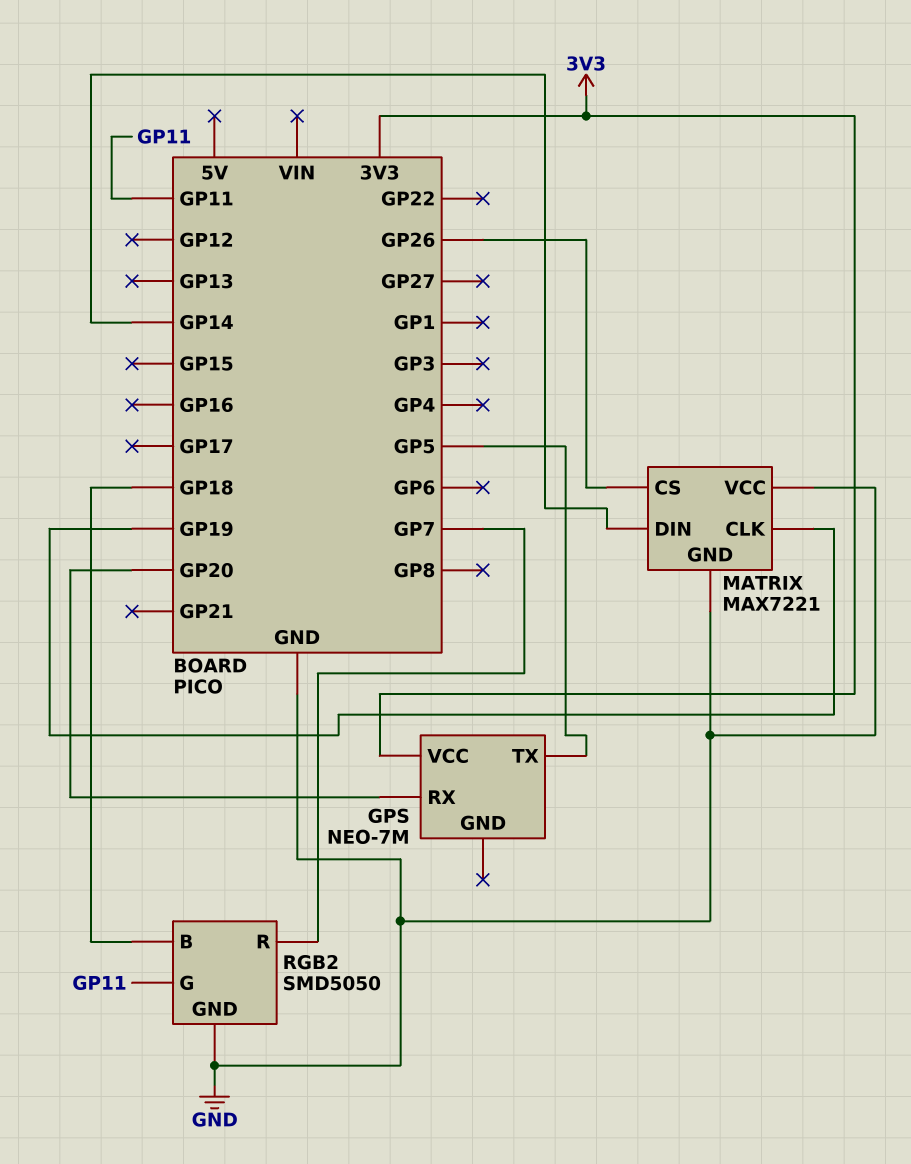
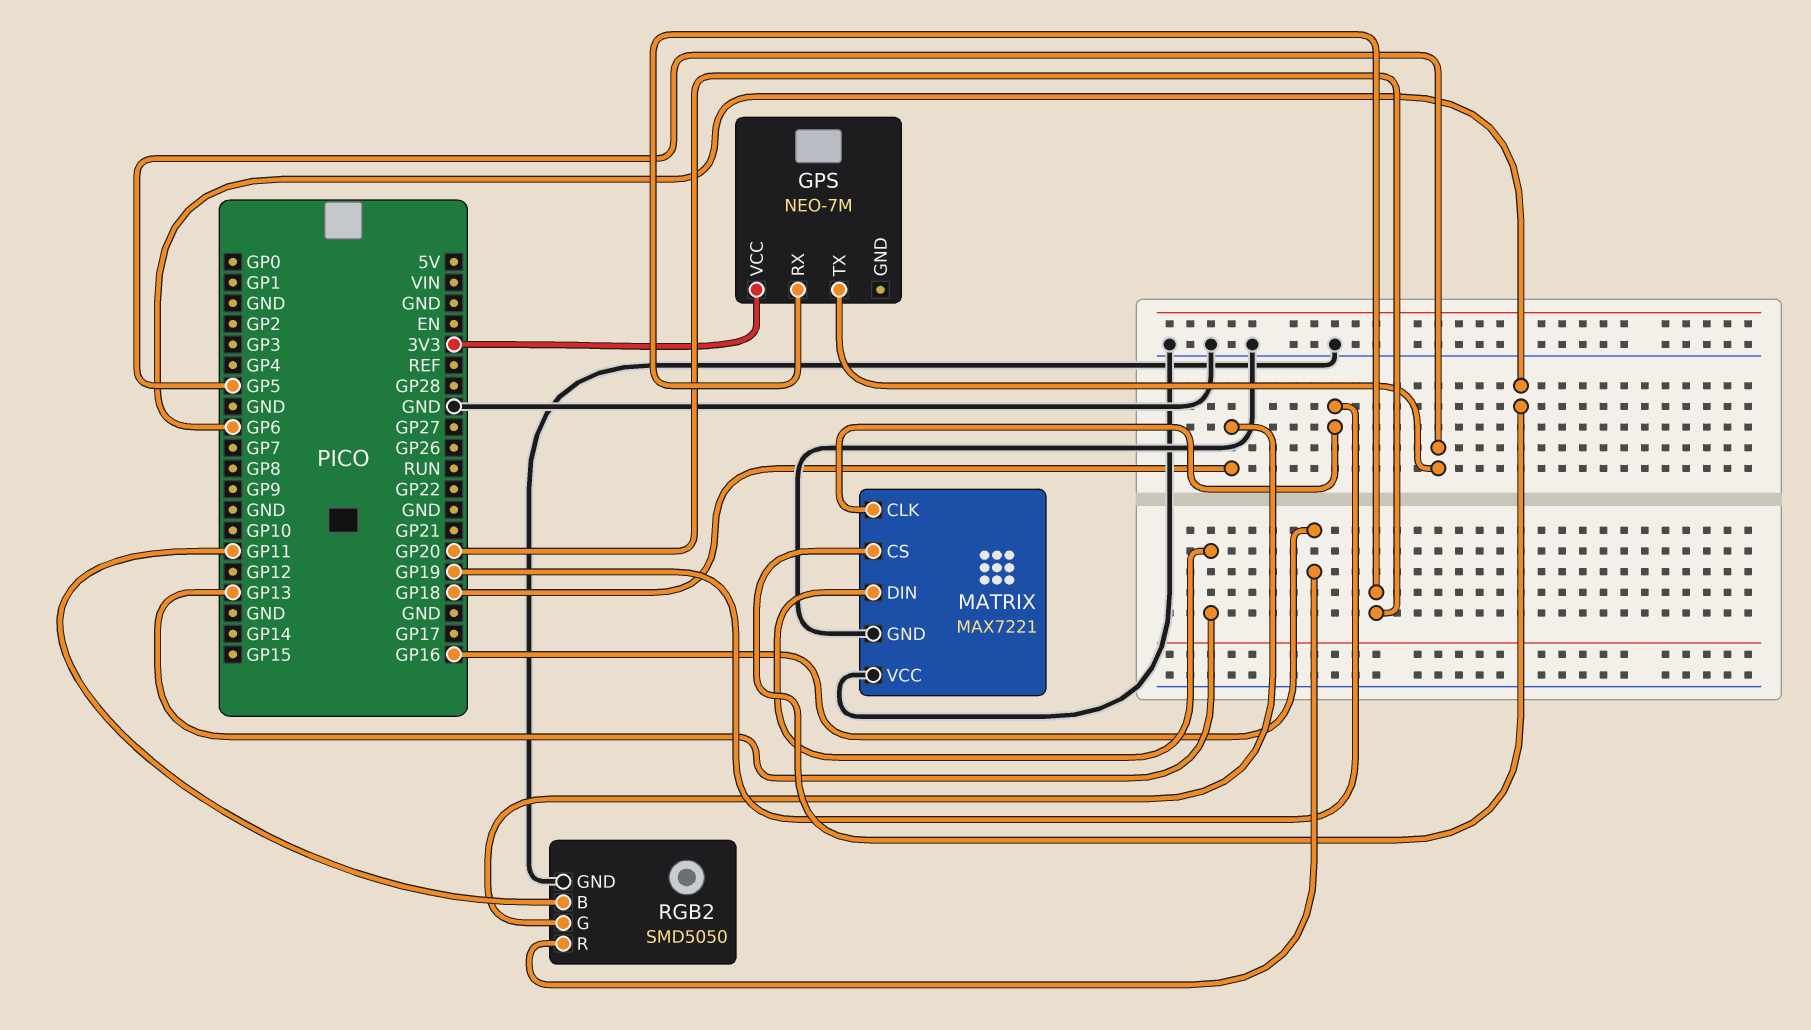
MATRIX pin CS: GP26 -> GP6
MATRIX pin DIN: GP14 -> GP13
RGB2 pin B: GP18 -> GP11
RGB2 pin G: GP11 -> GP18
RGB2 pin R: GP7 -> GP16

